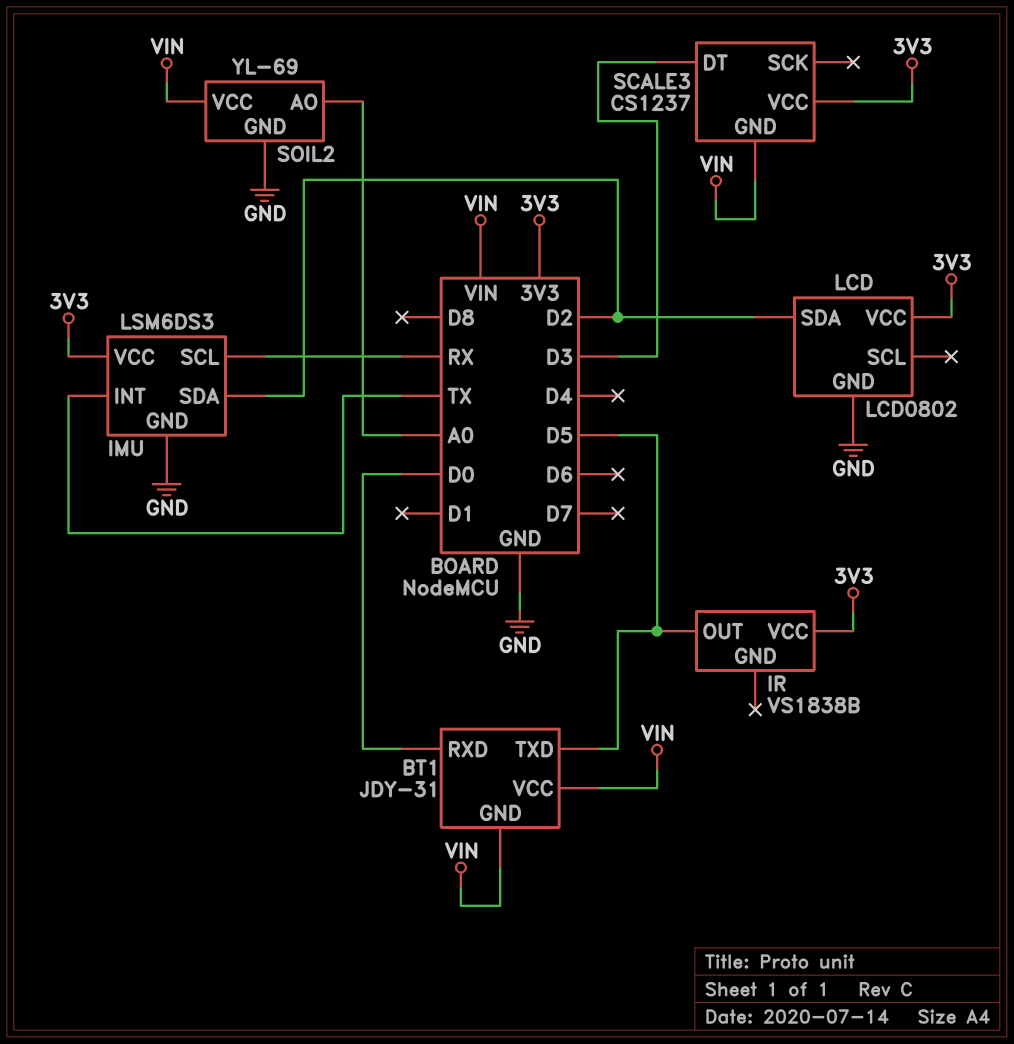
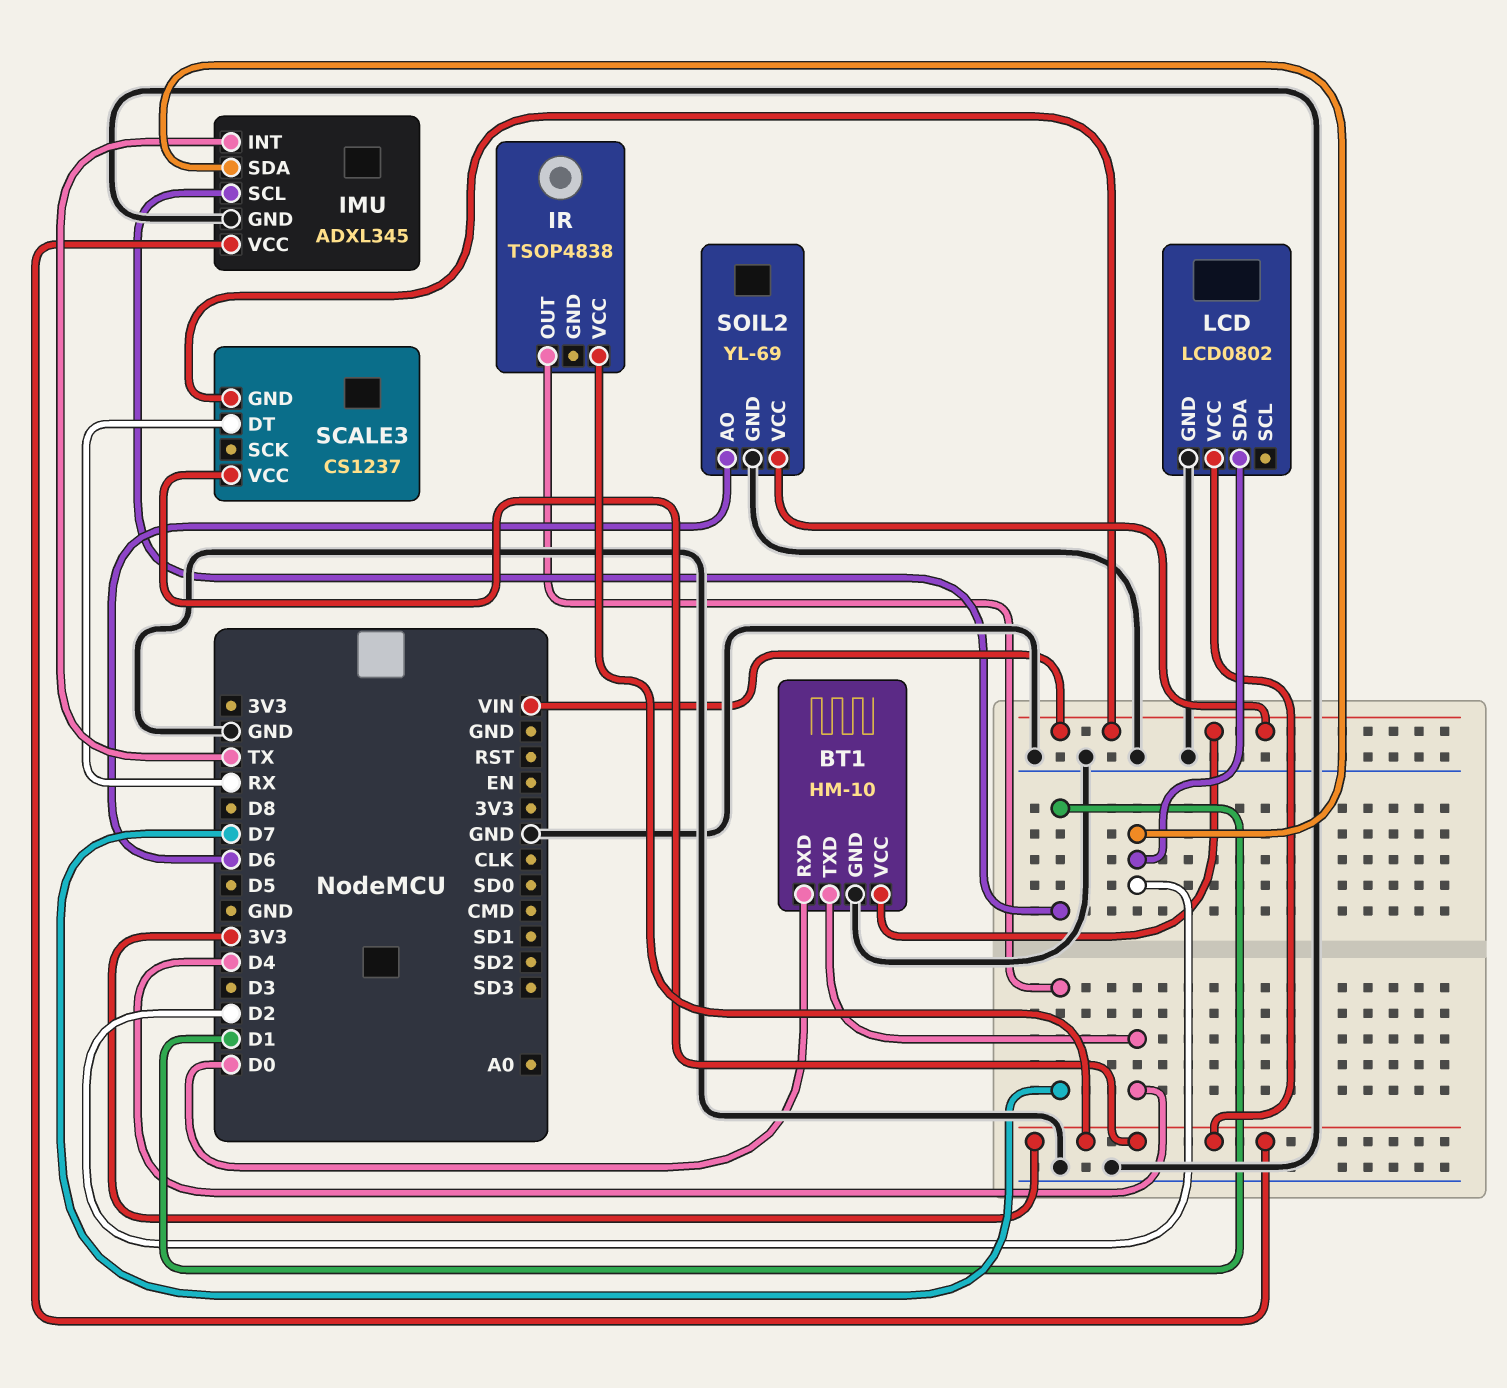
BT1: JDY-31 -> HM-10
BT1 pin GND: VIN -> GND
BT1 pin TXD: D5 -> D4
IMU: LSM6DS3 -> ADXL345
IMU pin SCL: RX -> D1
IR: VS1838B -> TSOP4838
IR pin OUT: D5 -> D7
SCALE3 pin DT: D3 -> RX
SOIL2 pin AO: A0 -> D6

